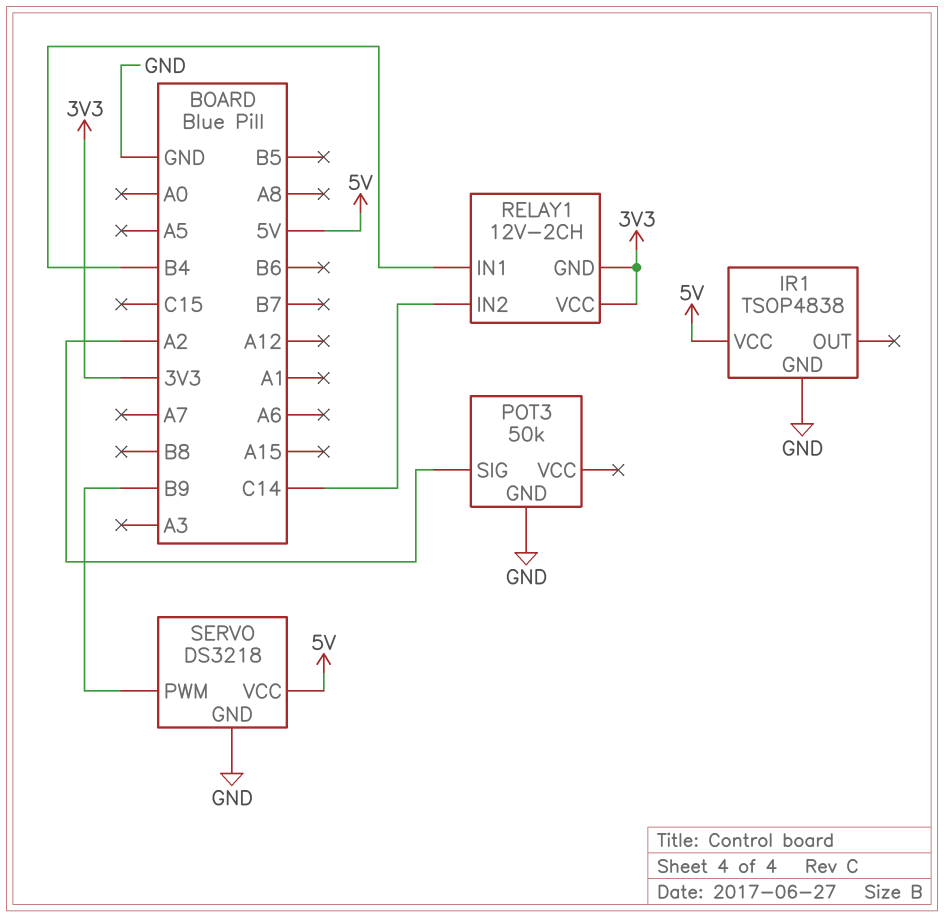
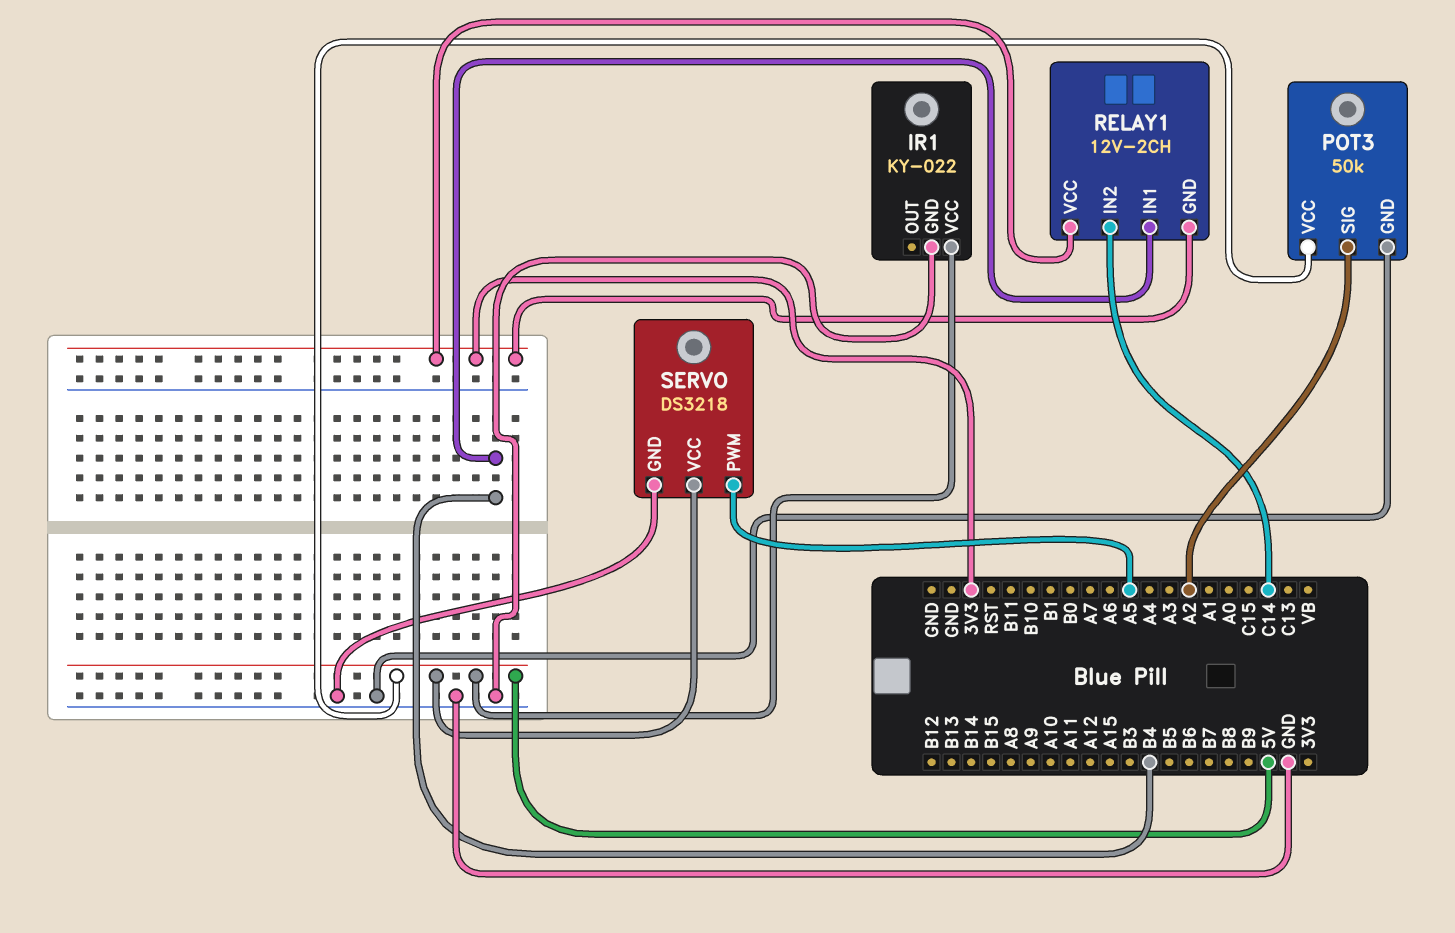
IR1: TSOP4838 -> KY-022
POT3 pin VCC: none -> 5V
SERVO pin PWM: B9 -> A5

